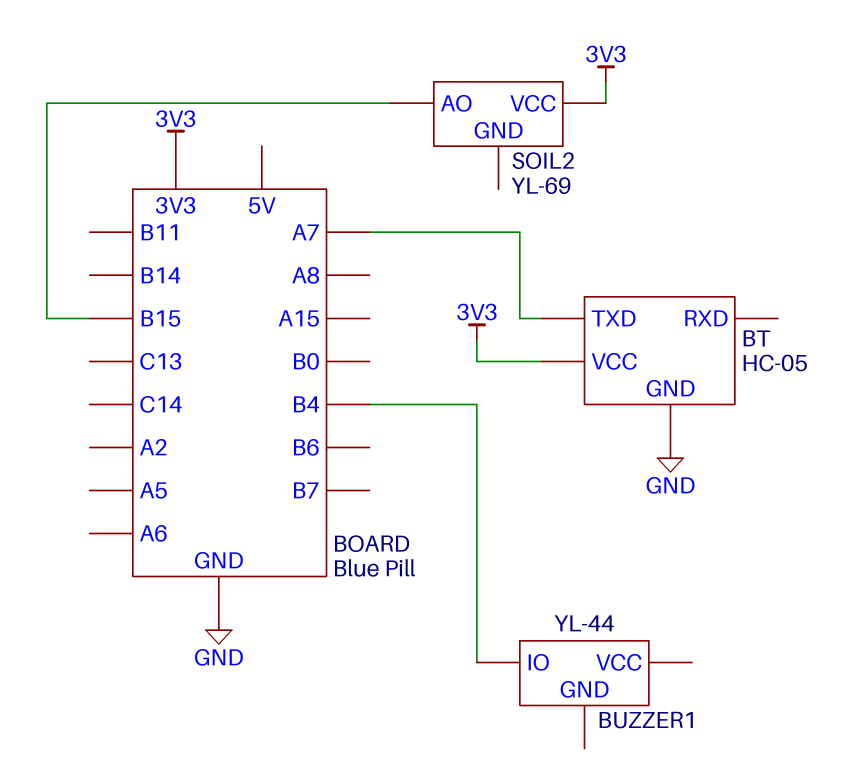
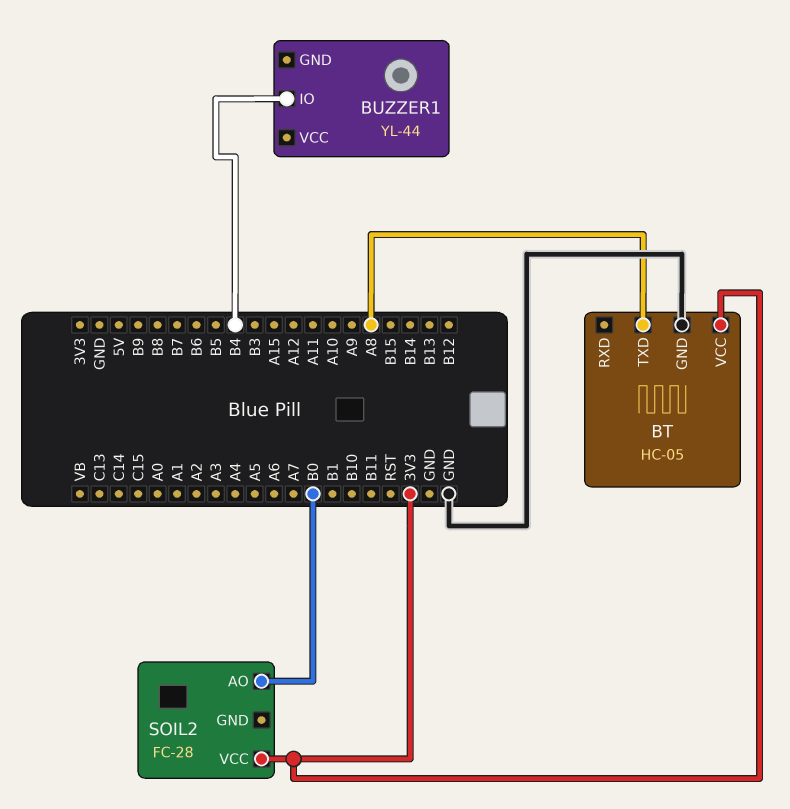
BT pin TXD: A7 -> A8
SOIL2: YL-69 -> FC-28
SOIL2 pin AO: B15 -> B0

